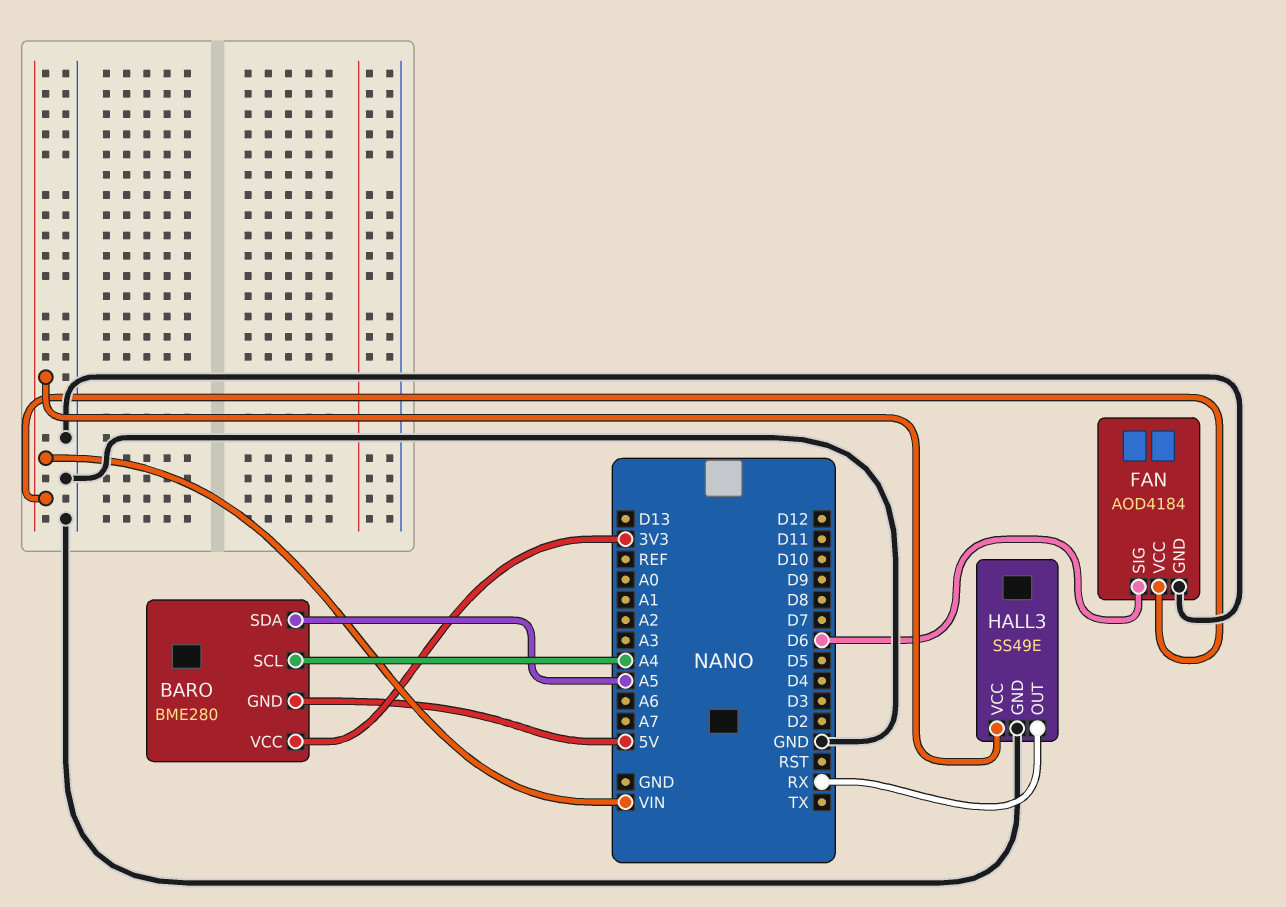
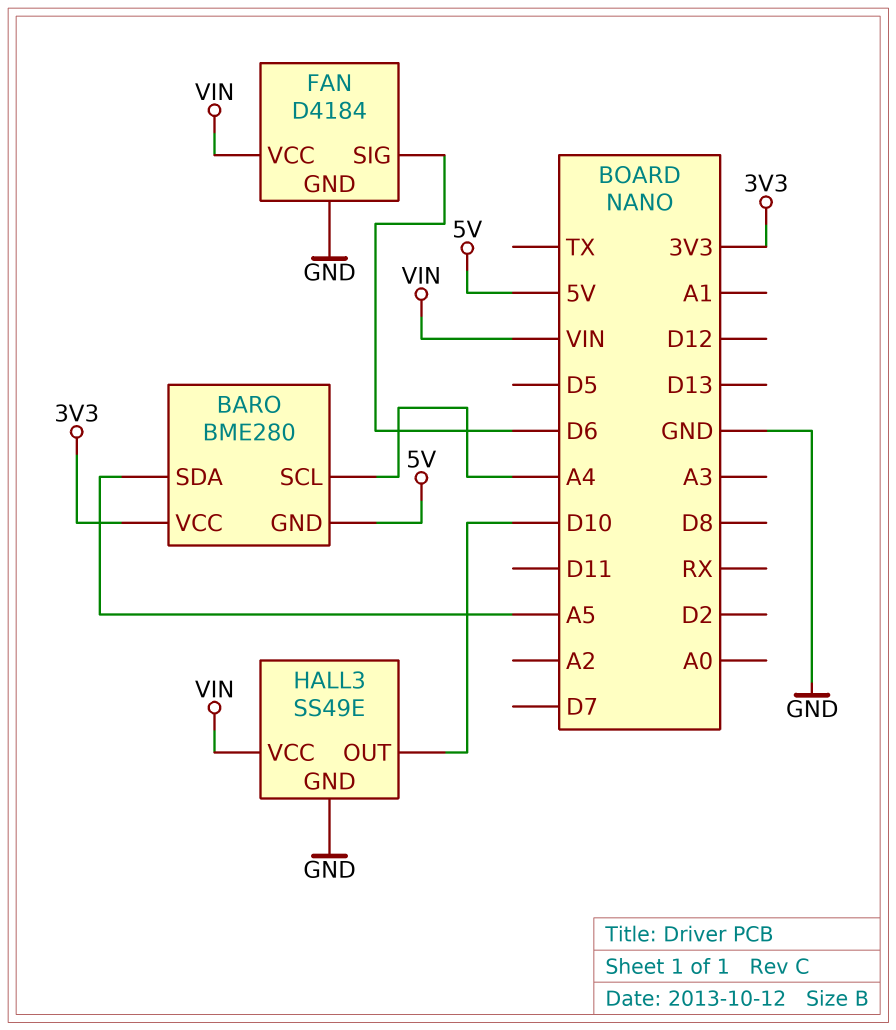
FAN: AOD4184 -> D4184
HALL3 pin OUT: RX -> D10

